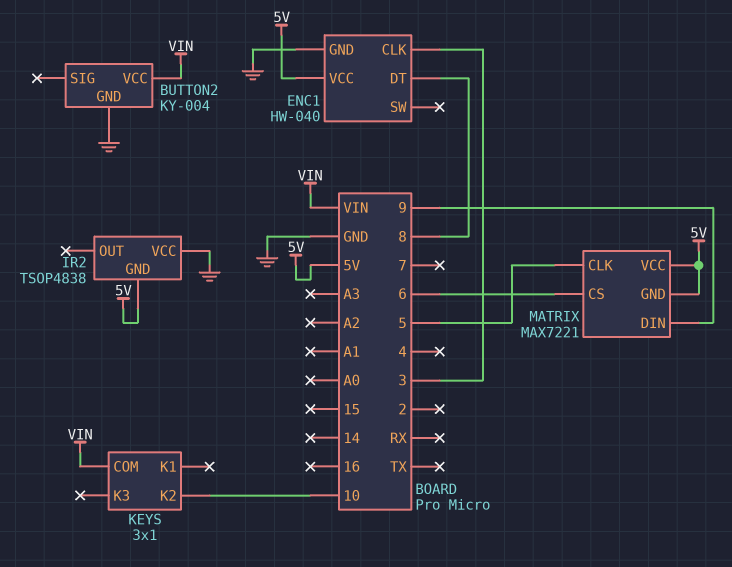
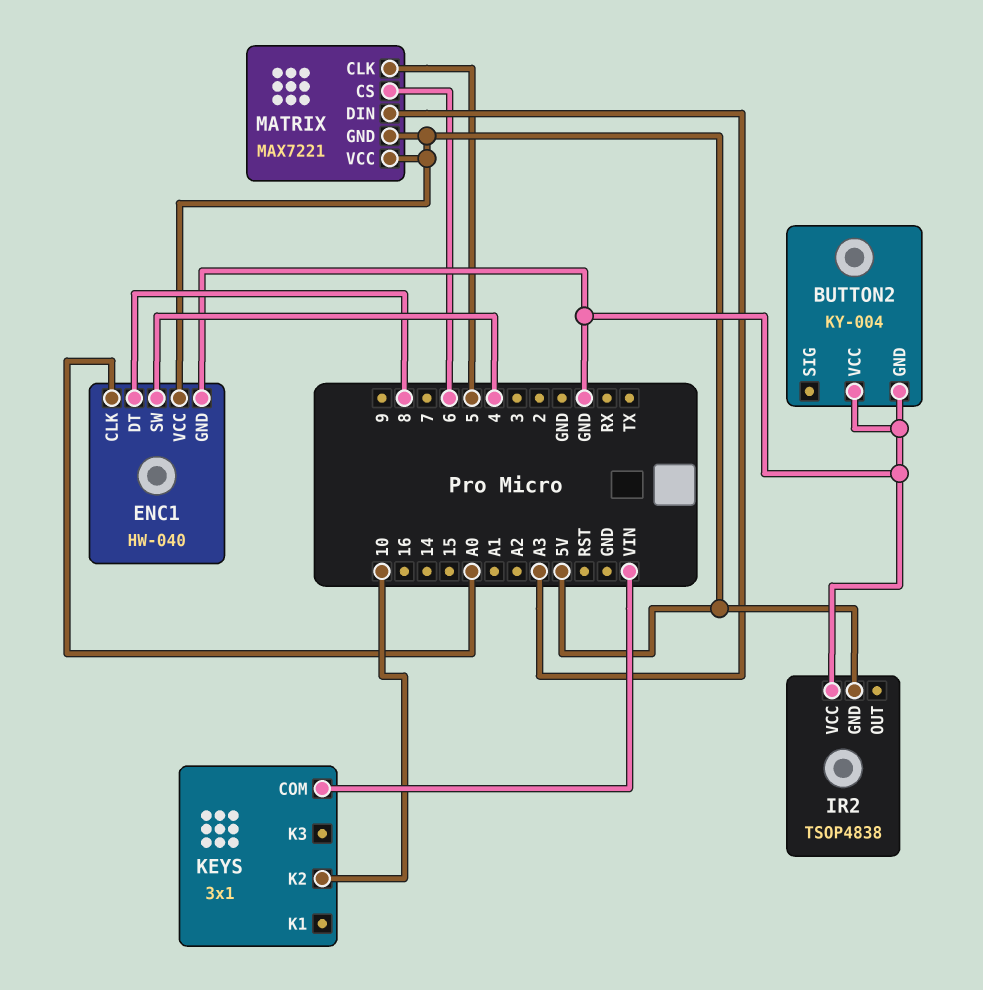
BUTTON2 pin VCC: VIN -> GND
ENC1 pin CLK: 3 -> A0
ENC1 pin SW: none -> 4
MATRIX pin DIN: 9 -> A3

